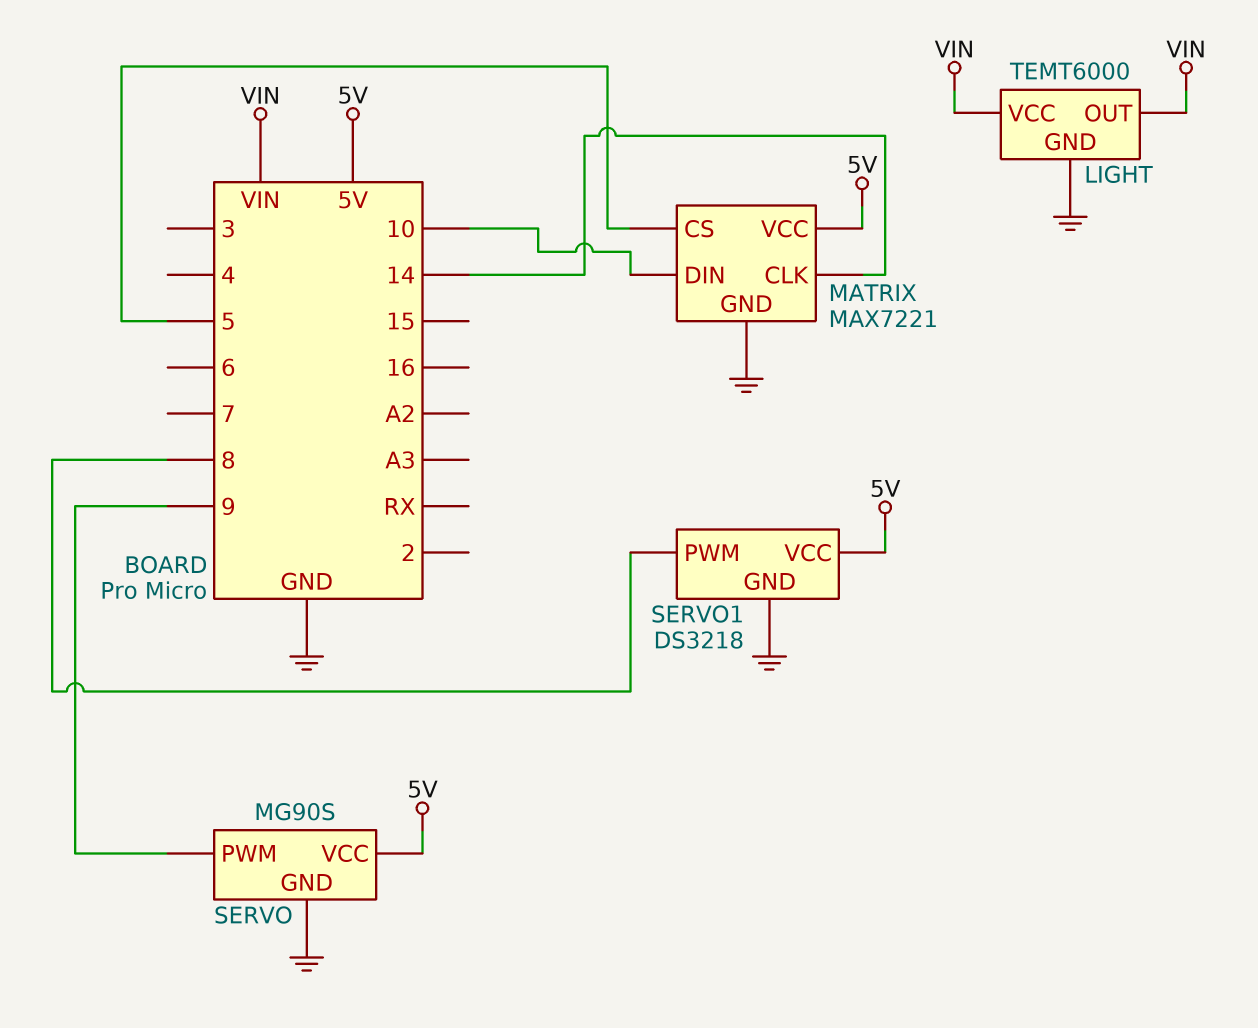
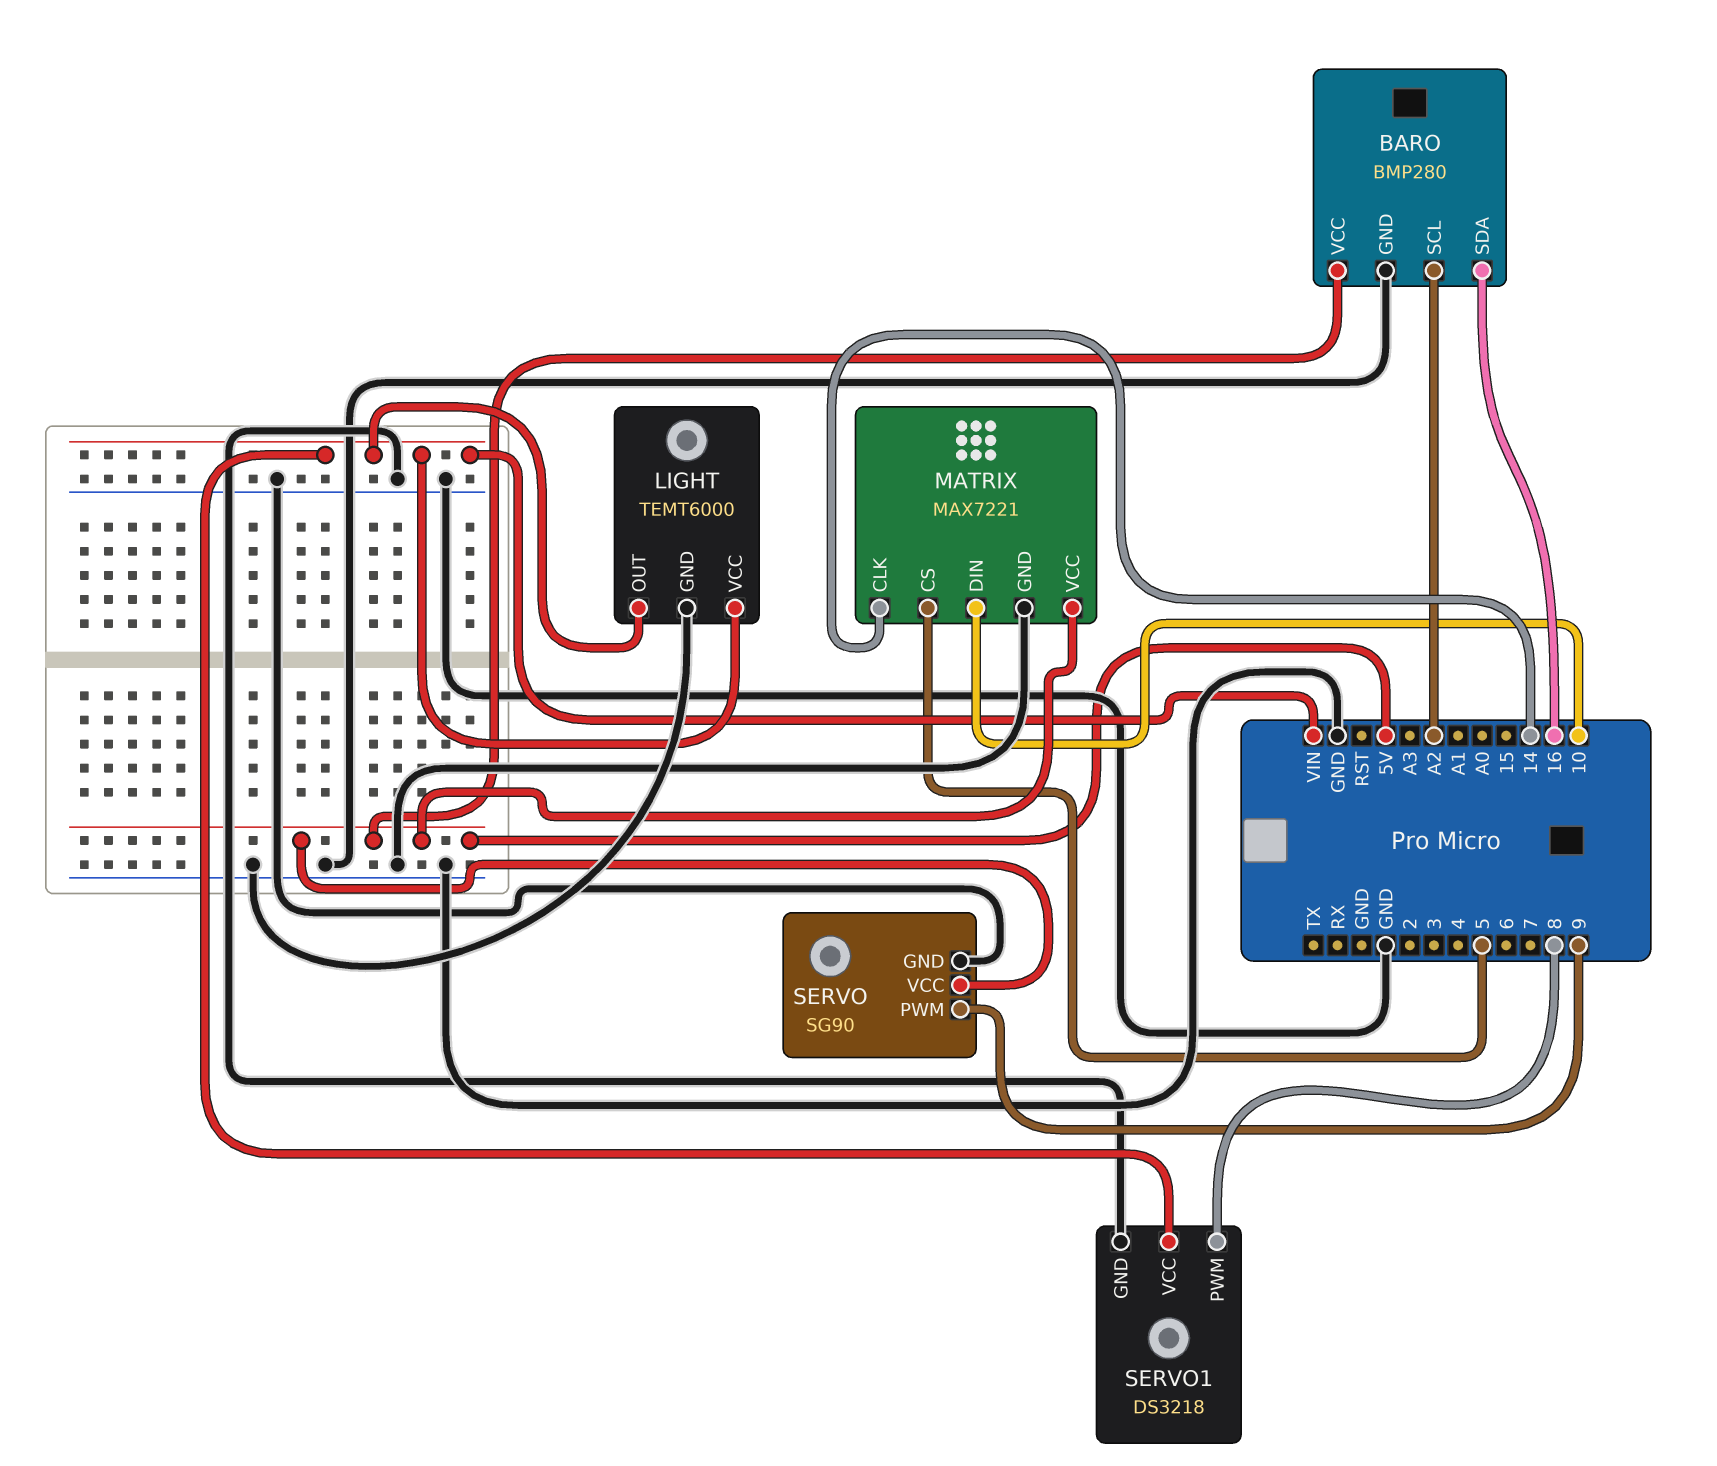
BARO: none -> BMP280
BARO pin GND: none -> GND
BARO pin SCL: none -> A2
BARO pin SDA: none -> 16
BARO pin VCC: none -> 5V
SERVO: MG90S -> SG90
SERVO1 pin VCC: 5V -> VIN

